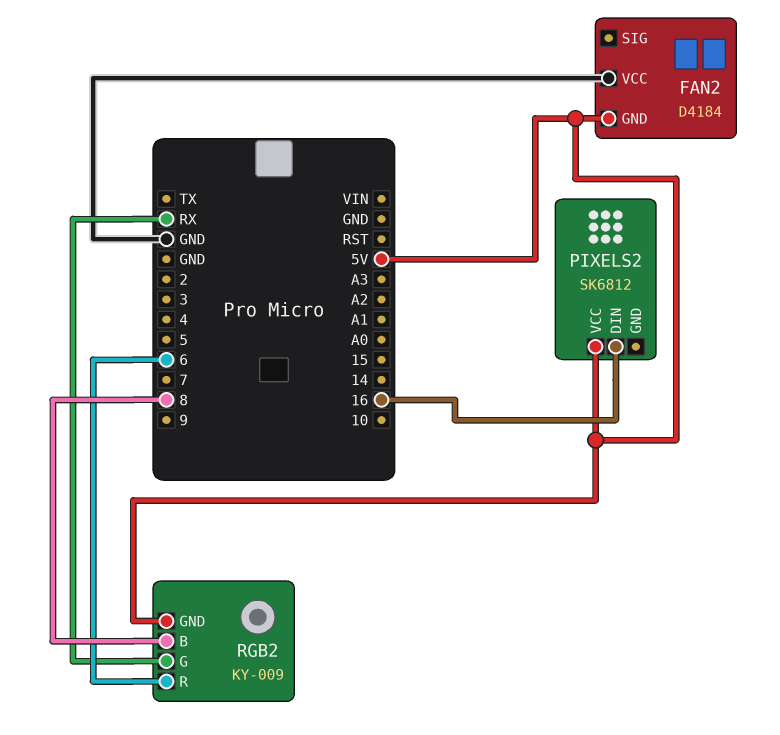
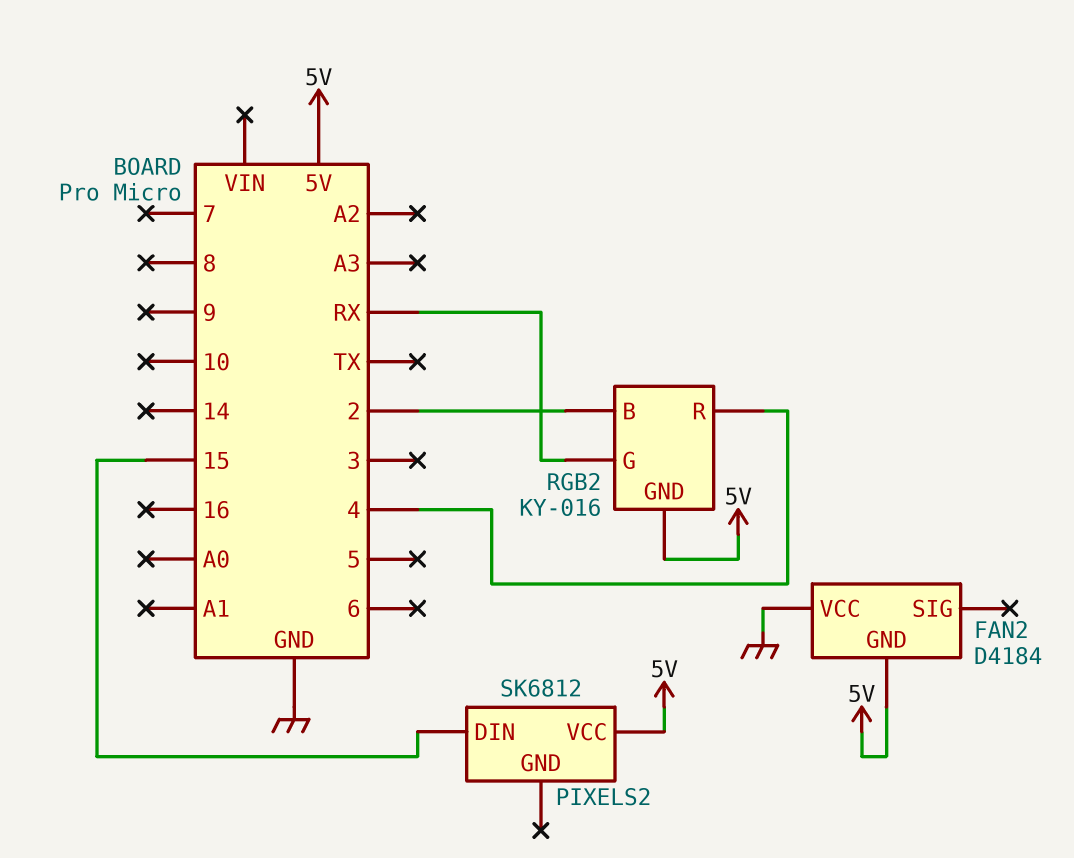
PIXELS2 pin DIN: 16 -> 15
RGB2: KY-009 -> KY-016
RGB2 pin B: 8 -> 2
RGB2 pin R: 6 -> 4

